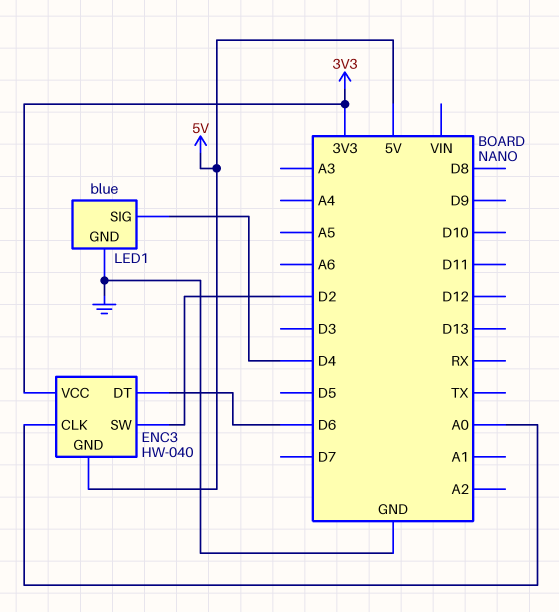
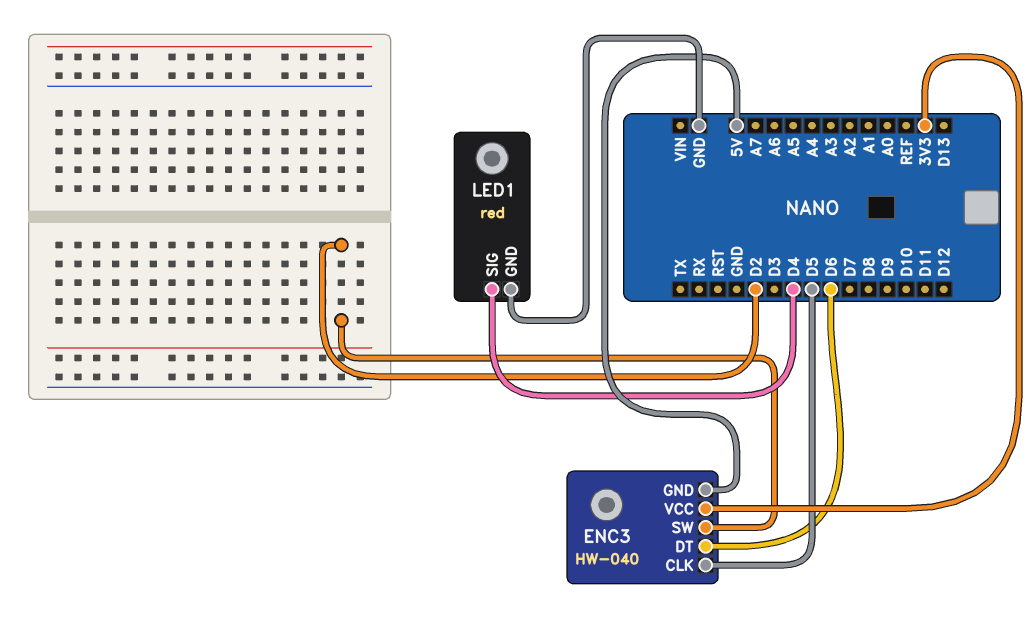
ENC3 pin CLK: A0 -> D5
LED1: blue -> red

